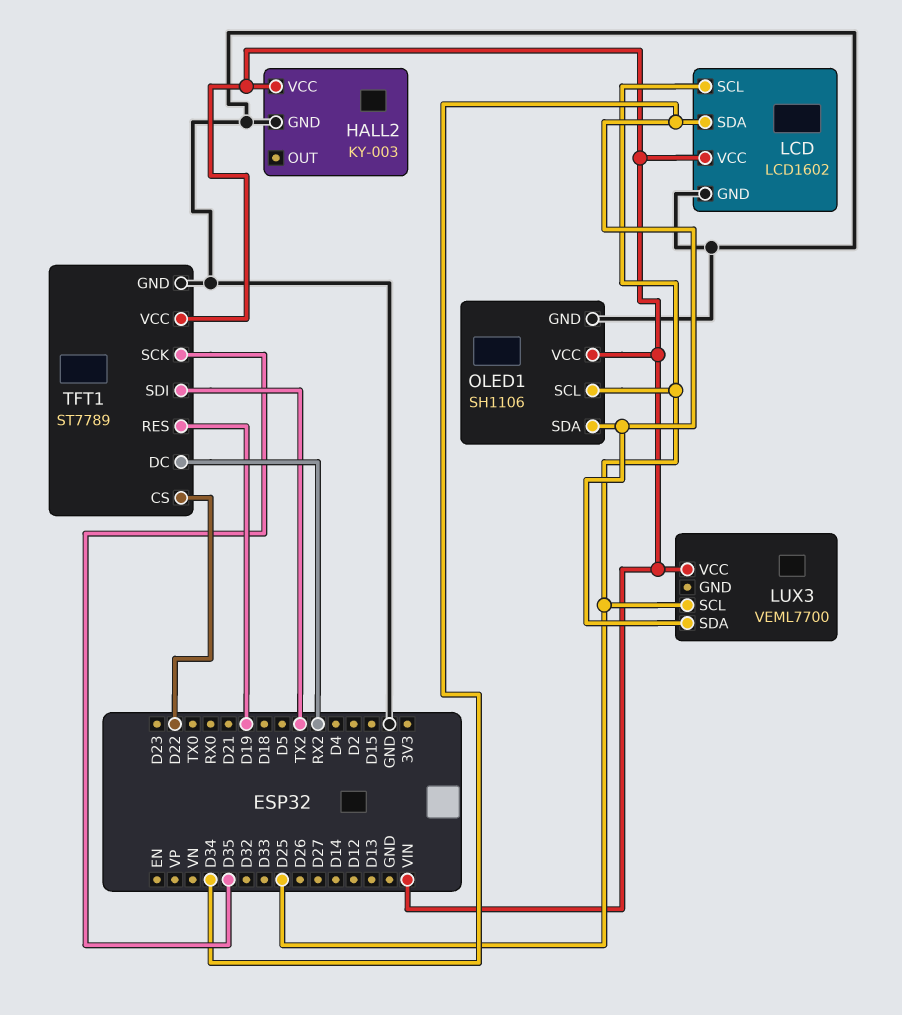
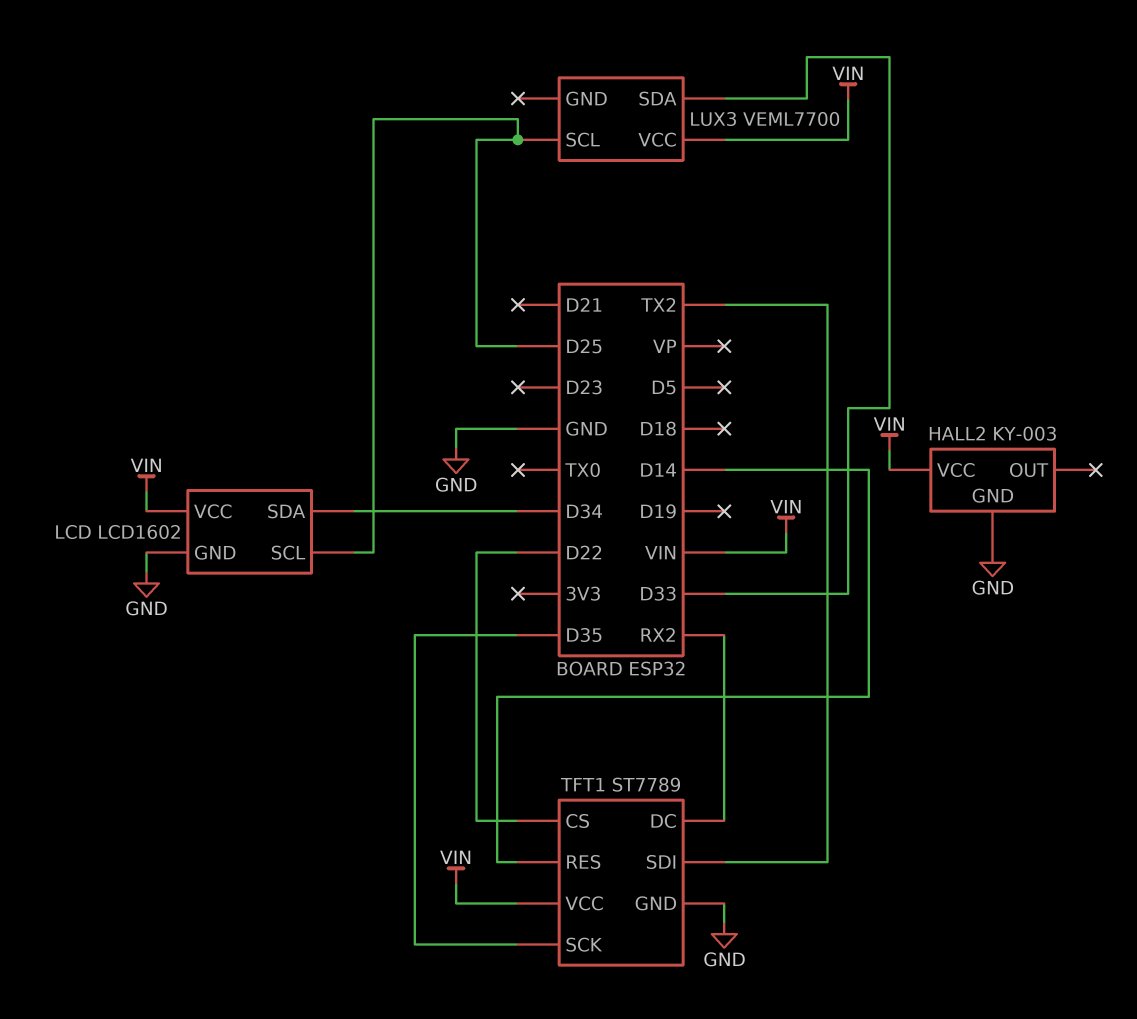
LUX3 pin SDA: D34 -> D33
OLED1: SH1106 -> none
OLED1 pin GND: GND -> none
OLED1 pin SCL: D25 -> none
OLED1 pin SDA: D34 -> none
OLED1 pin VCC: VIN -> none
TFT1 pin RES: D19 -> D14

